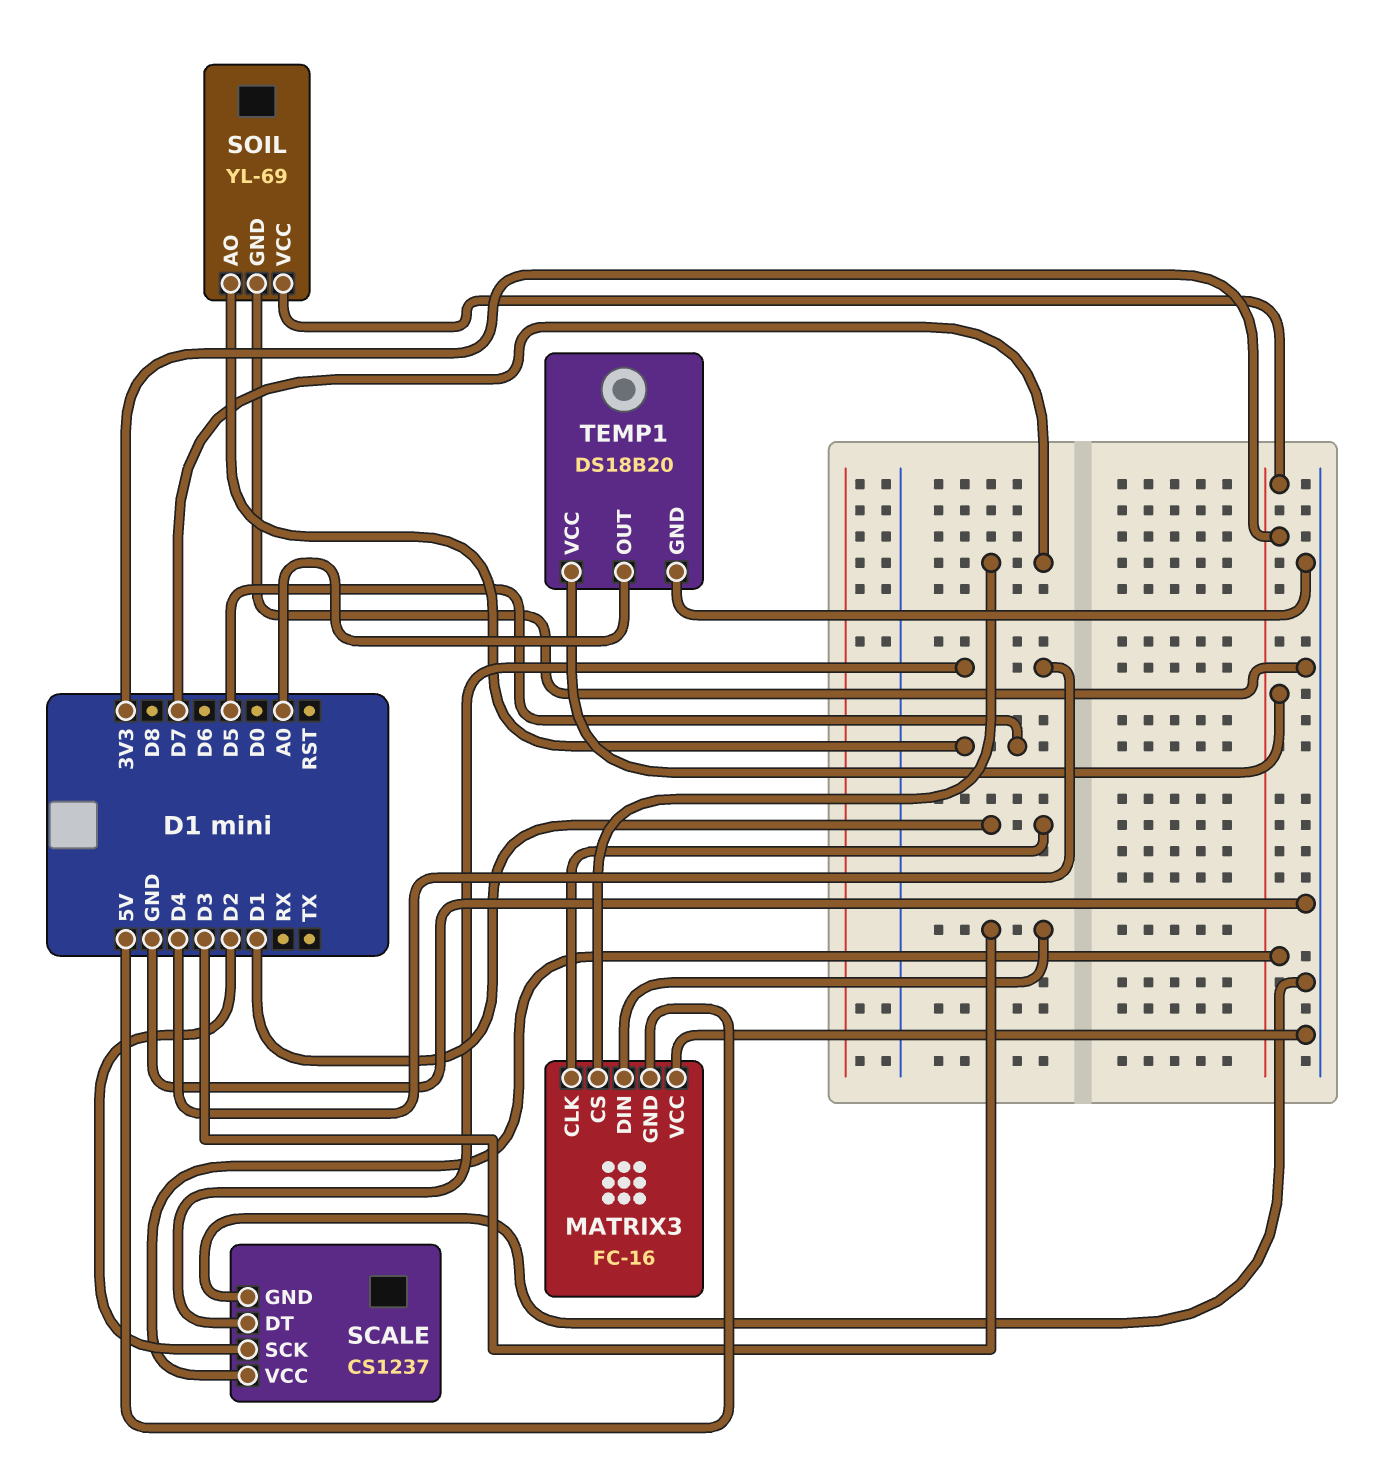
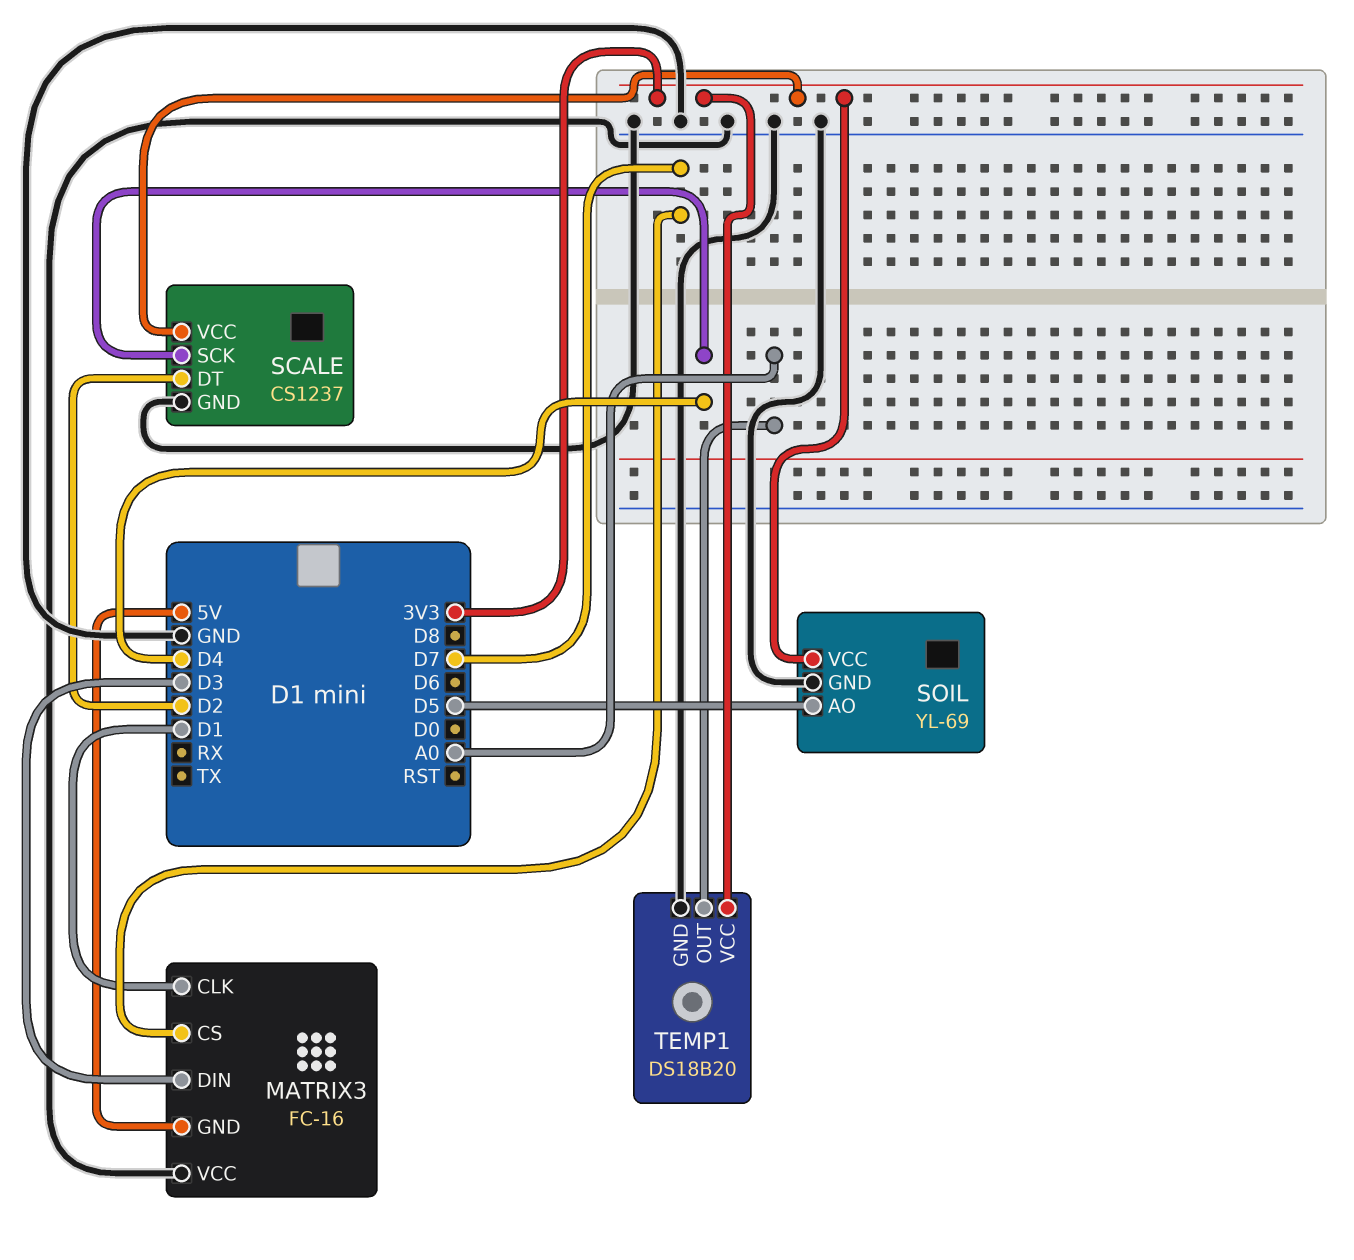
SCALE pin DT: D4 -> D2
SCALE pin SCK: D2 -> D4

